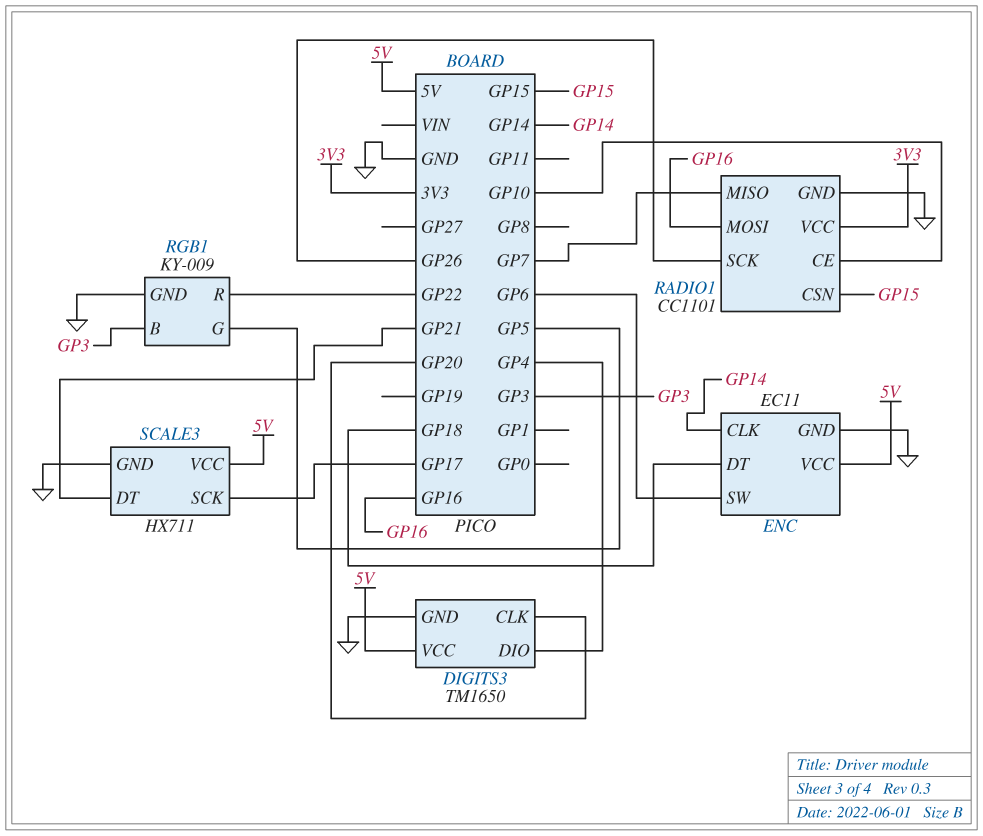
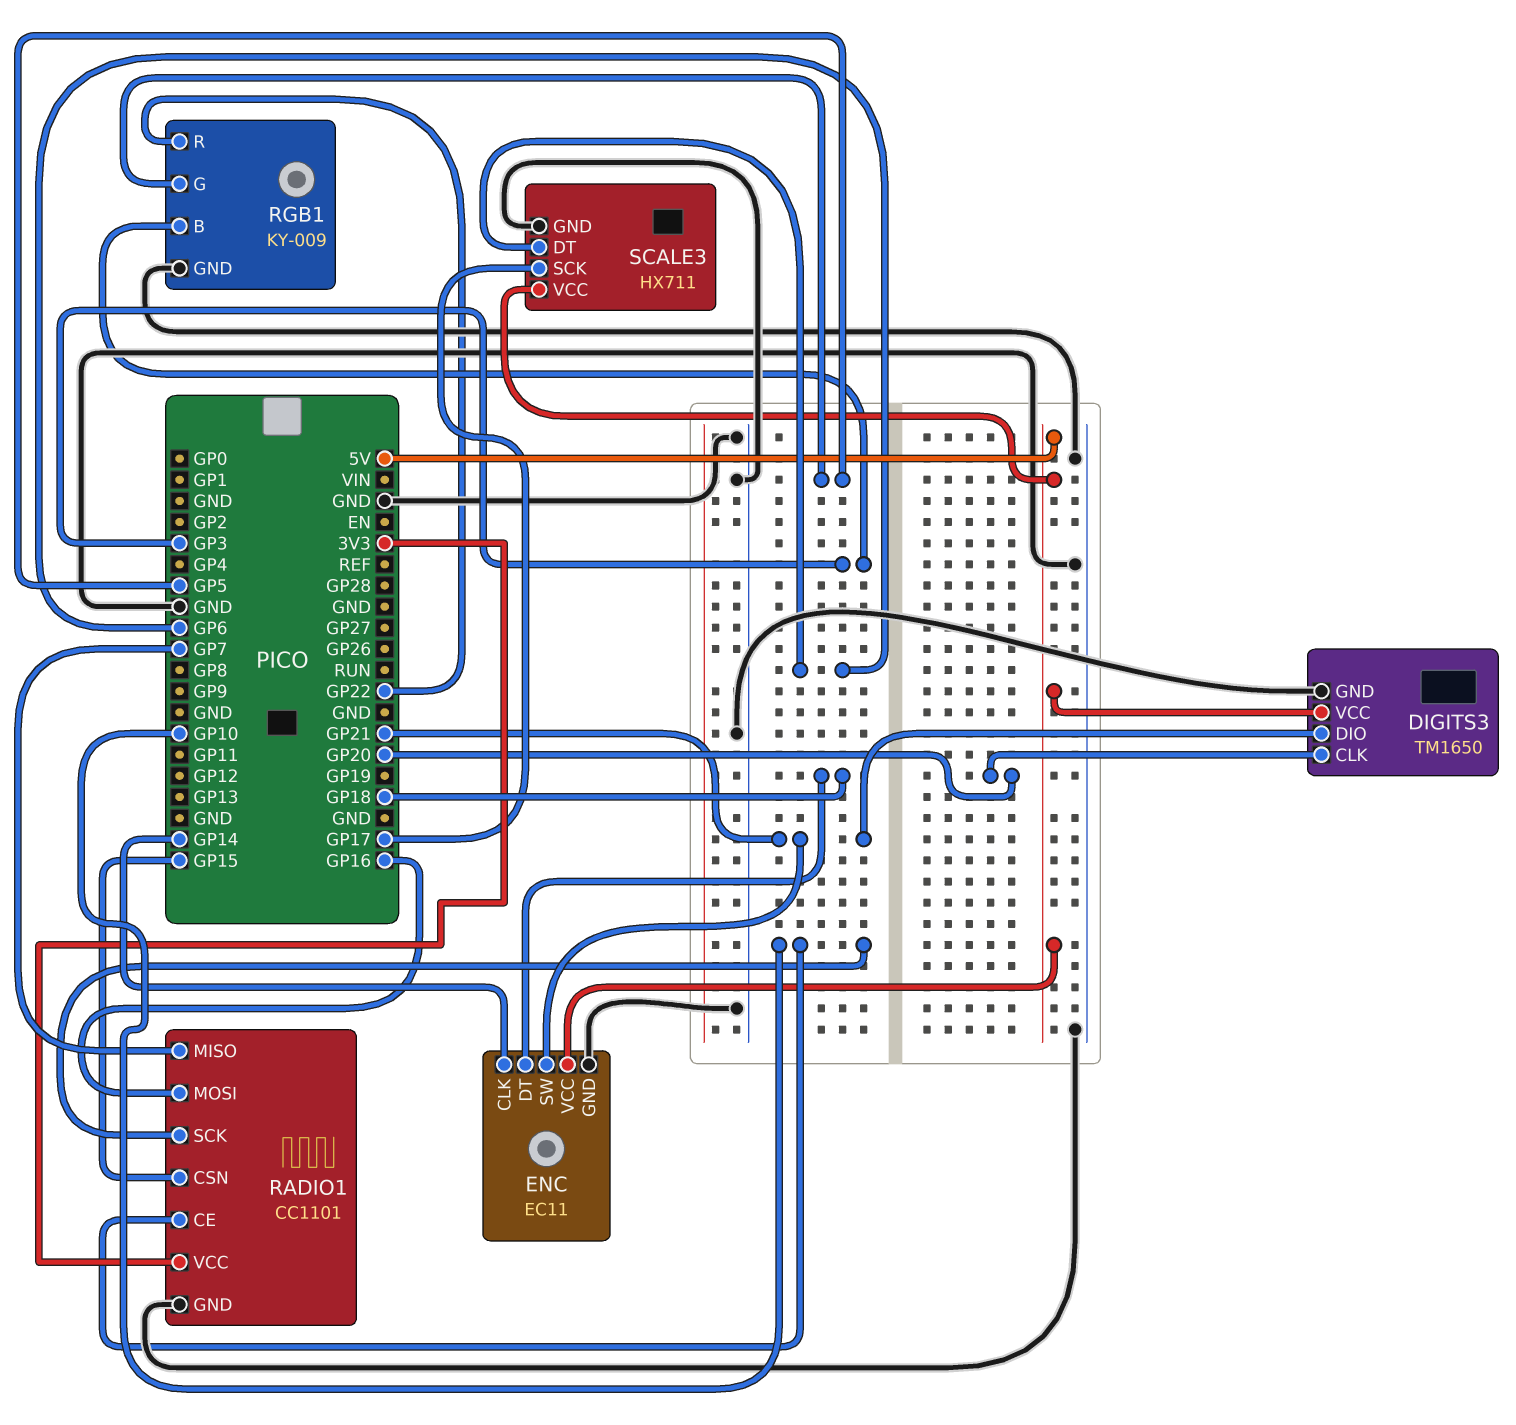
DIGITS3 pin DIO: GP4 -> GP21
ENC pin SW: GP6 -> GP21
RADIO1 pin SCK: GP26 -> GP10
SCALE3 pin DT: GP21 -> GP6

